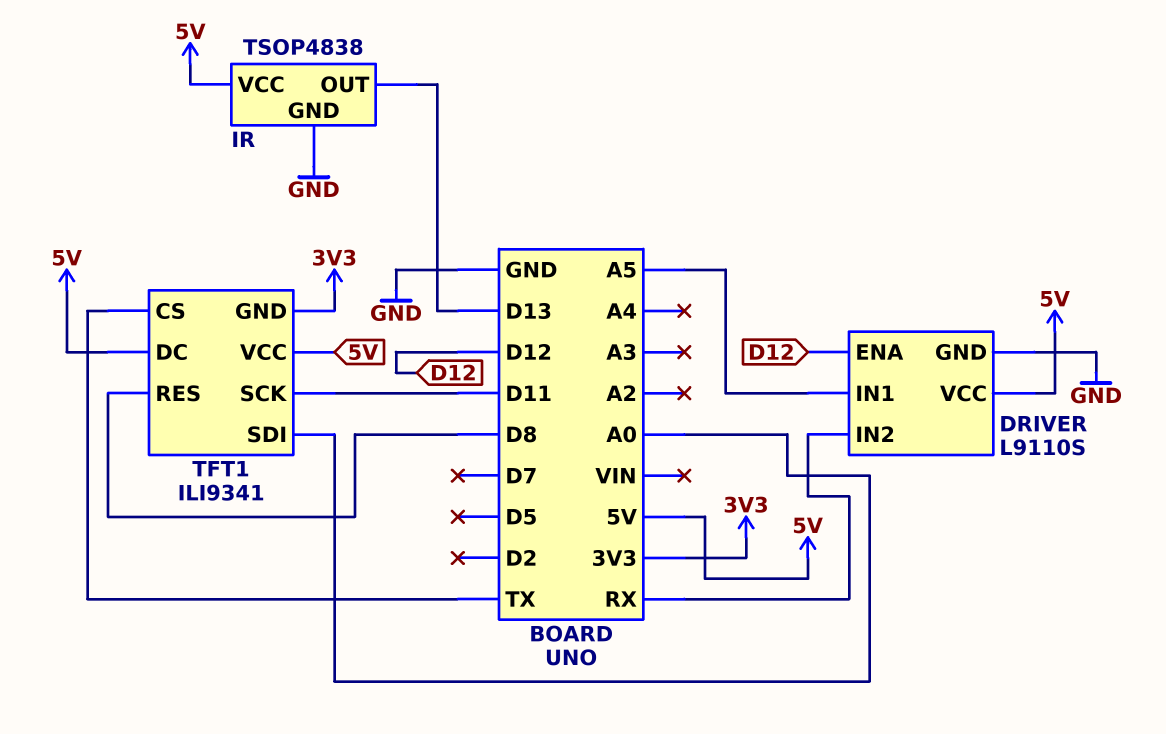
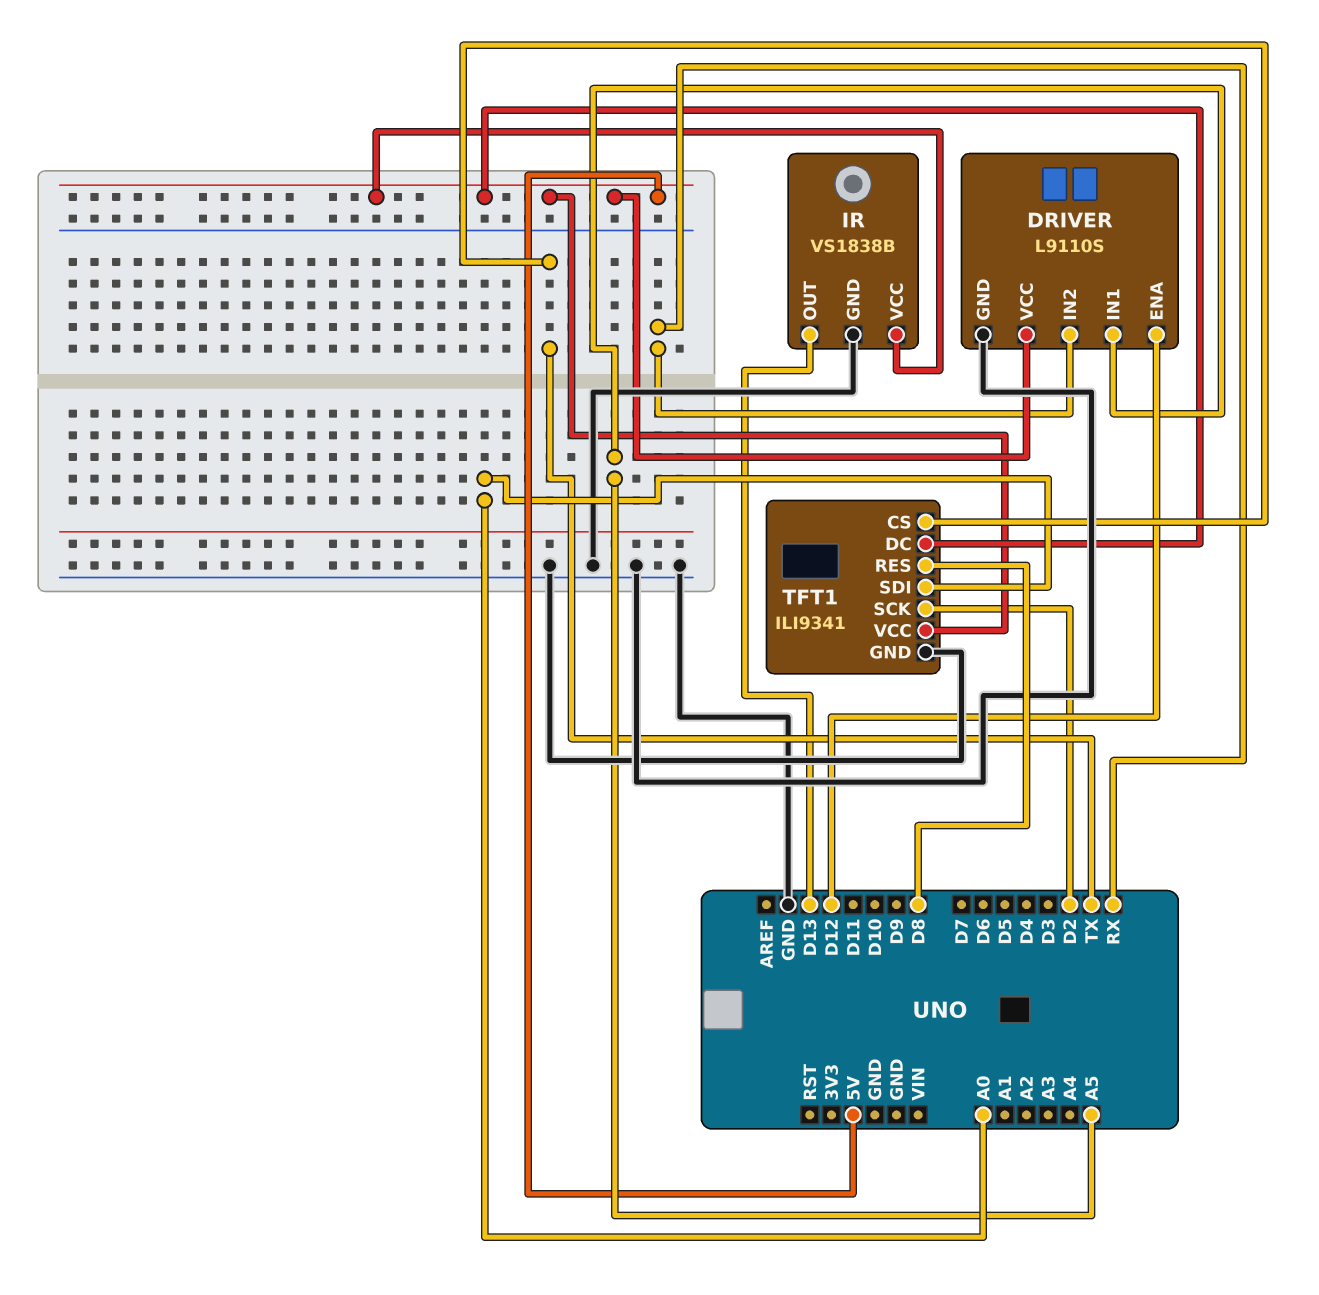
IR: TSOP4838 -> VS1838B
TFT1 pin GND: 3V3 -> GND
TFT1 pin SCK: D11 -> D2

